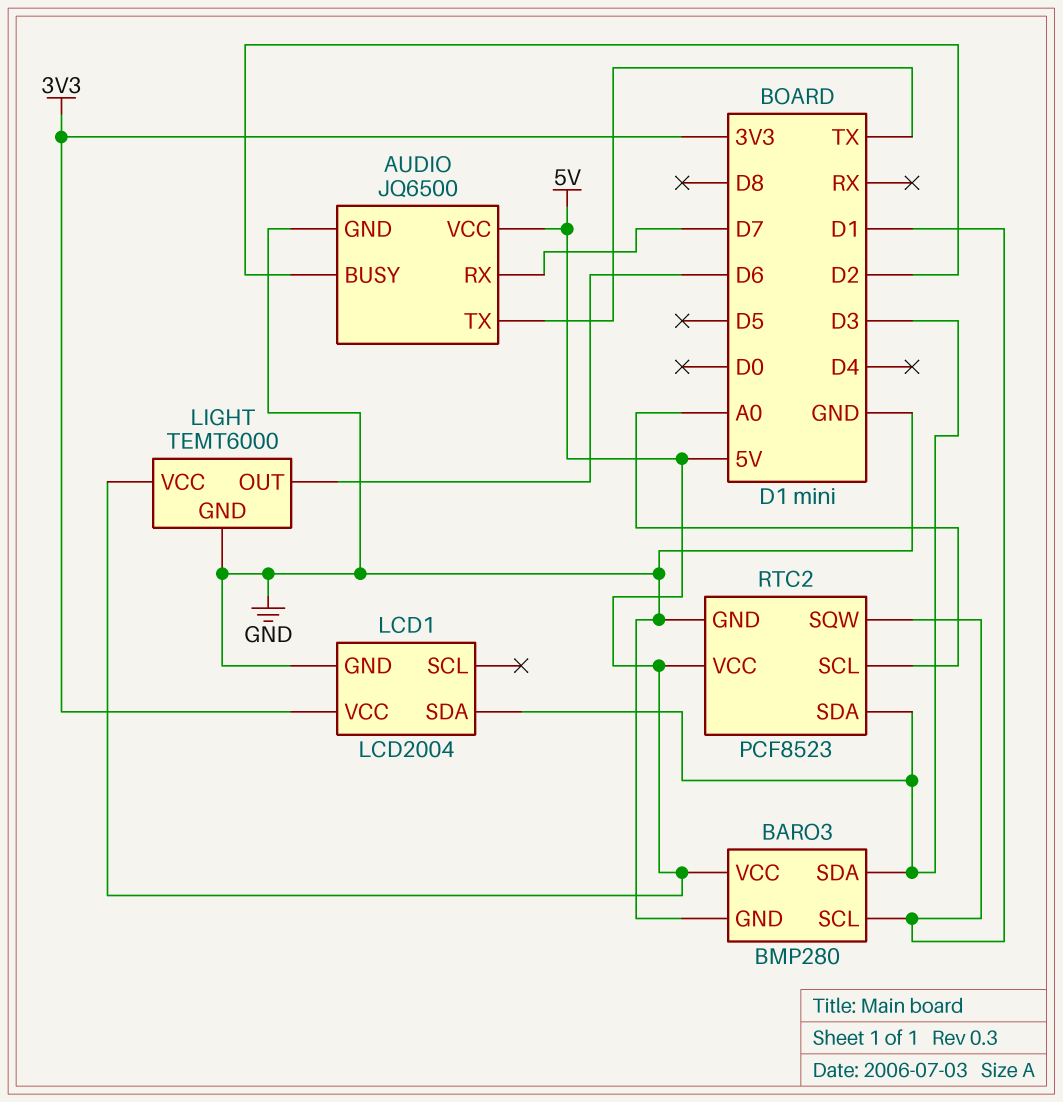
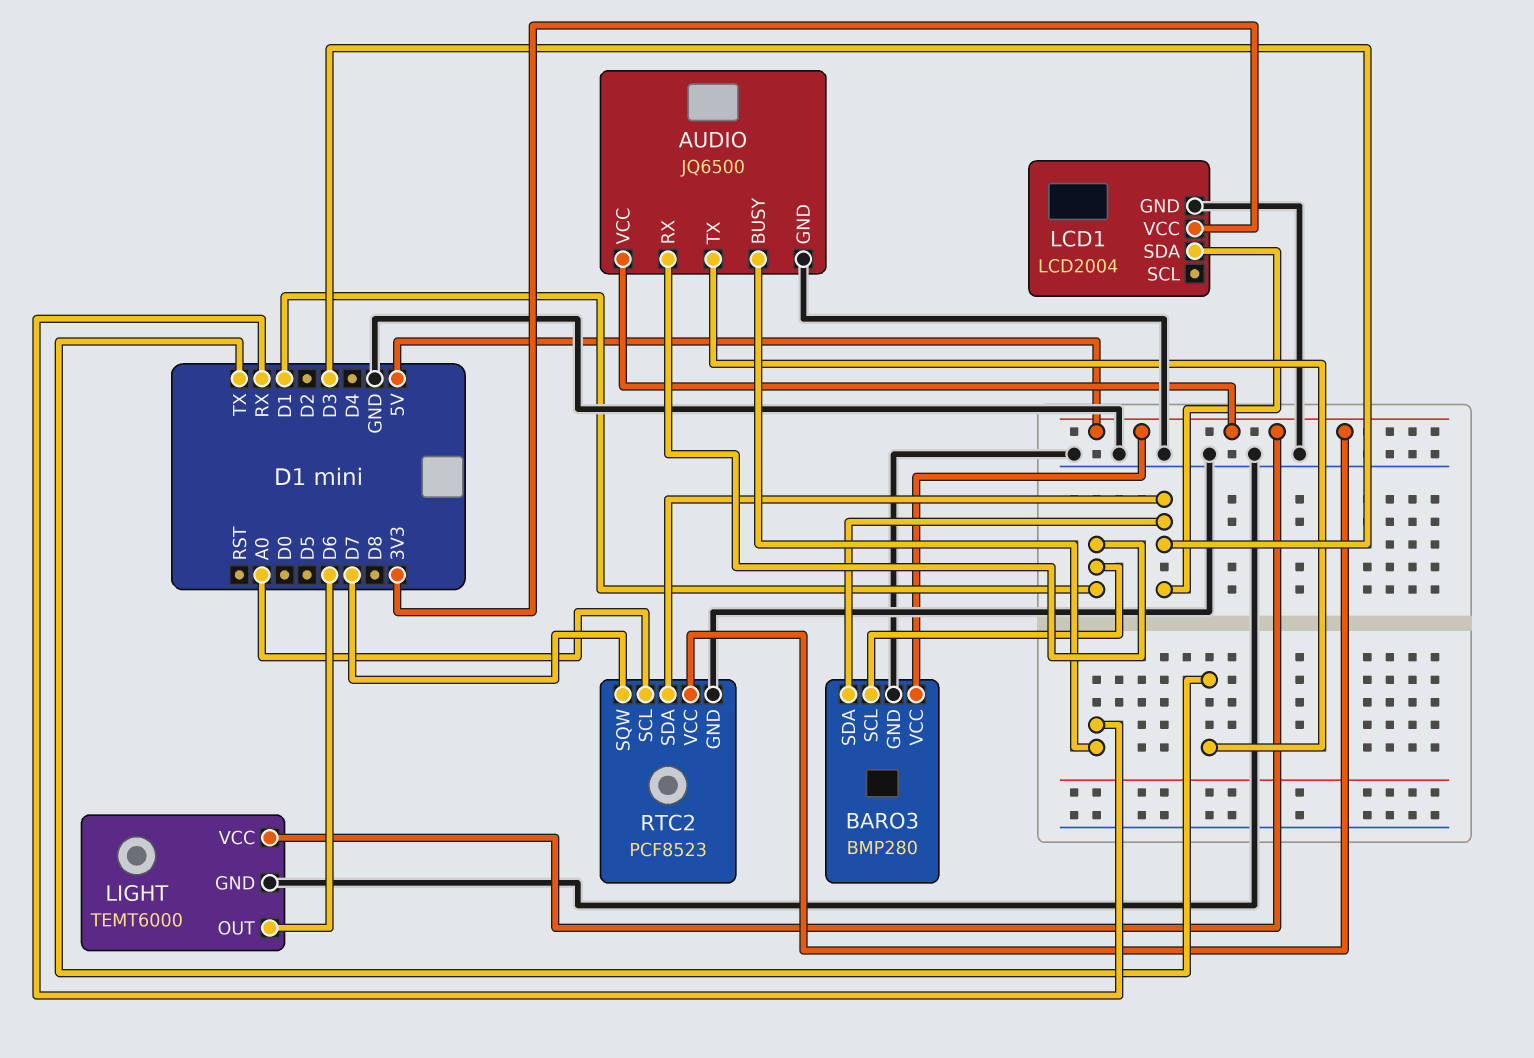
AUDIO pin BUSY: D2 -> RX
AUDIO pin RX: D7 -> D1
RTC2 pin SQW: D1 -> D7

